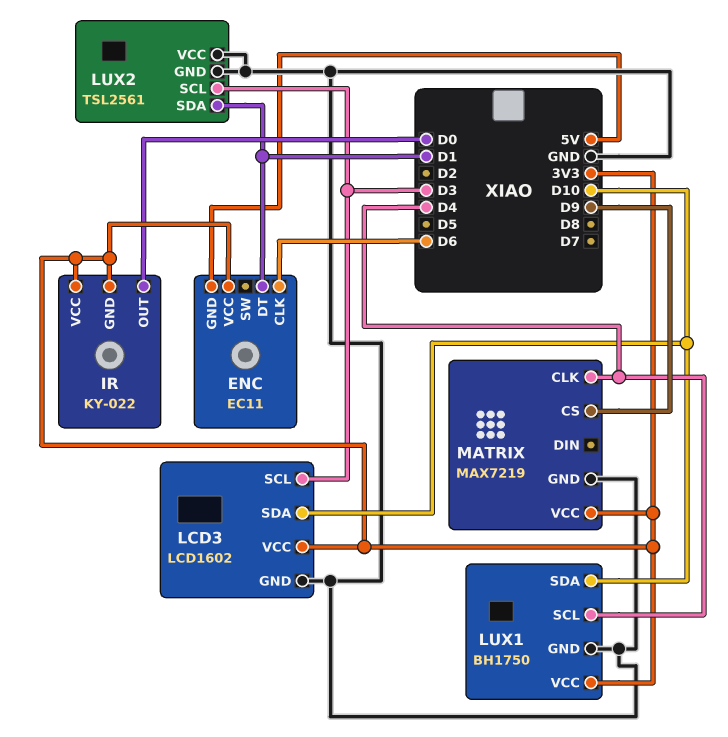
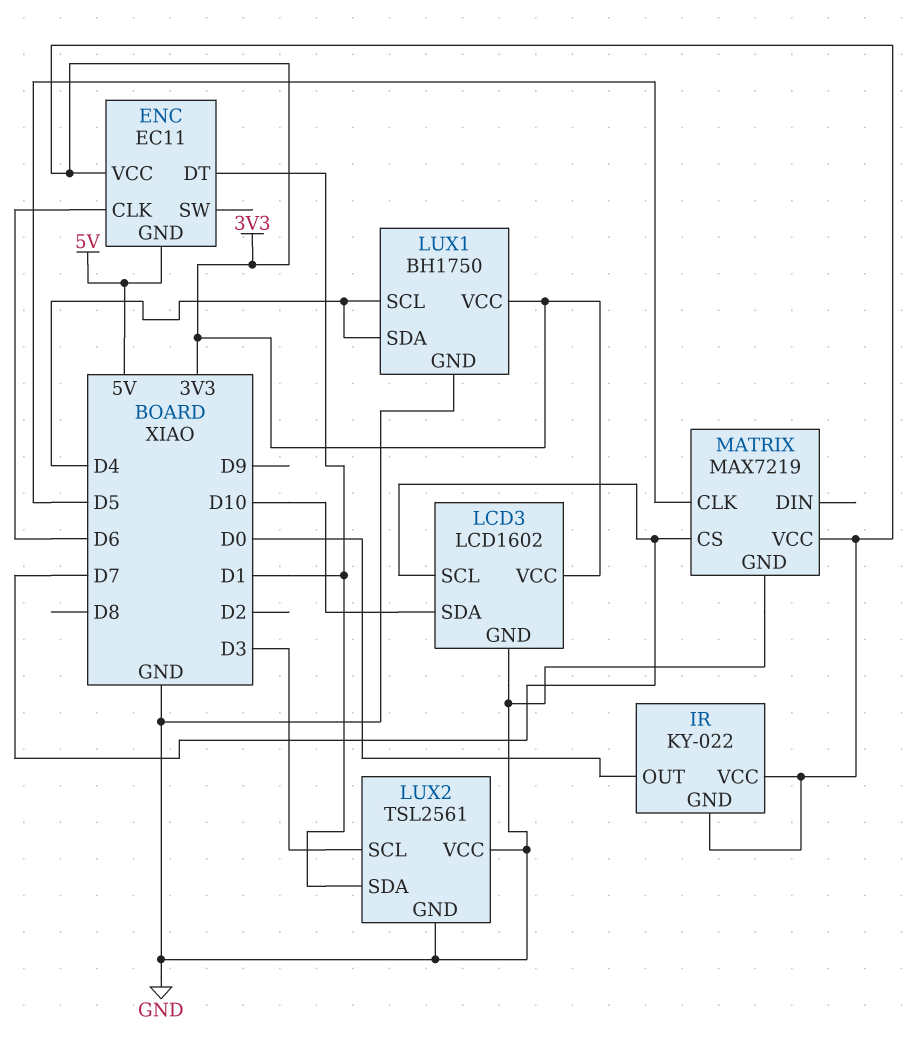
LCD3 pin SCL: D3 -> D7
LUX1 pin SDA: D10 -> D4
MATRIX pin CLK: D4 -> D5
MATRIX pin CS: D9 -> D7

